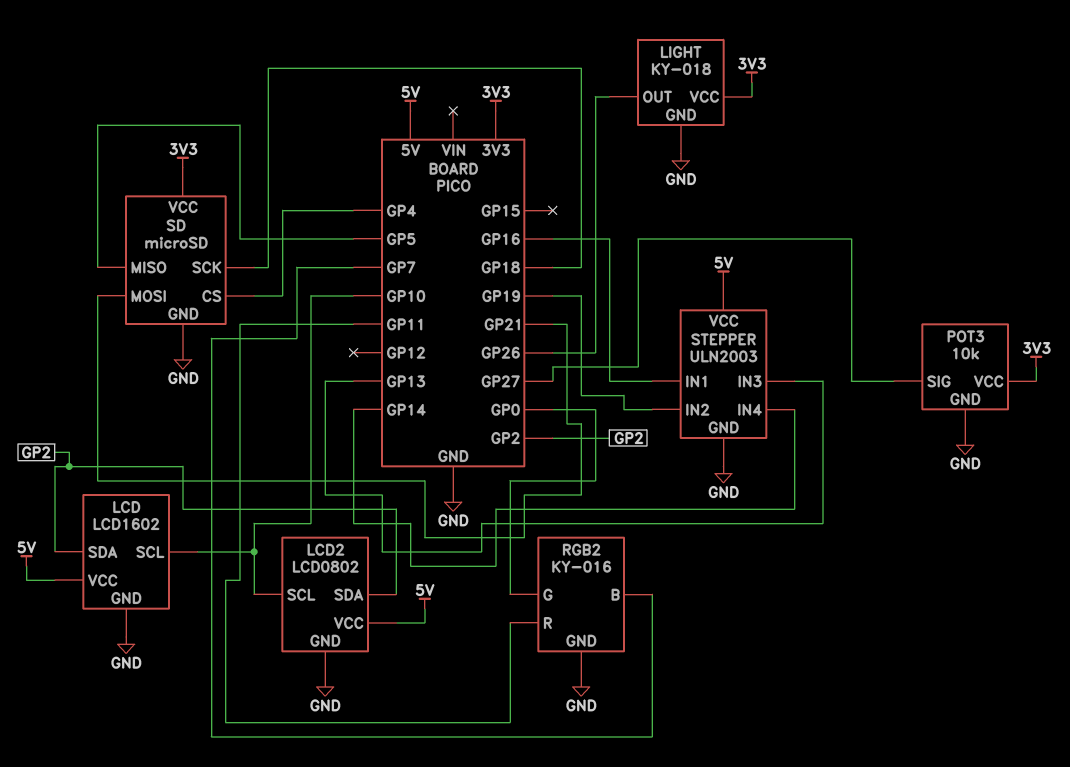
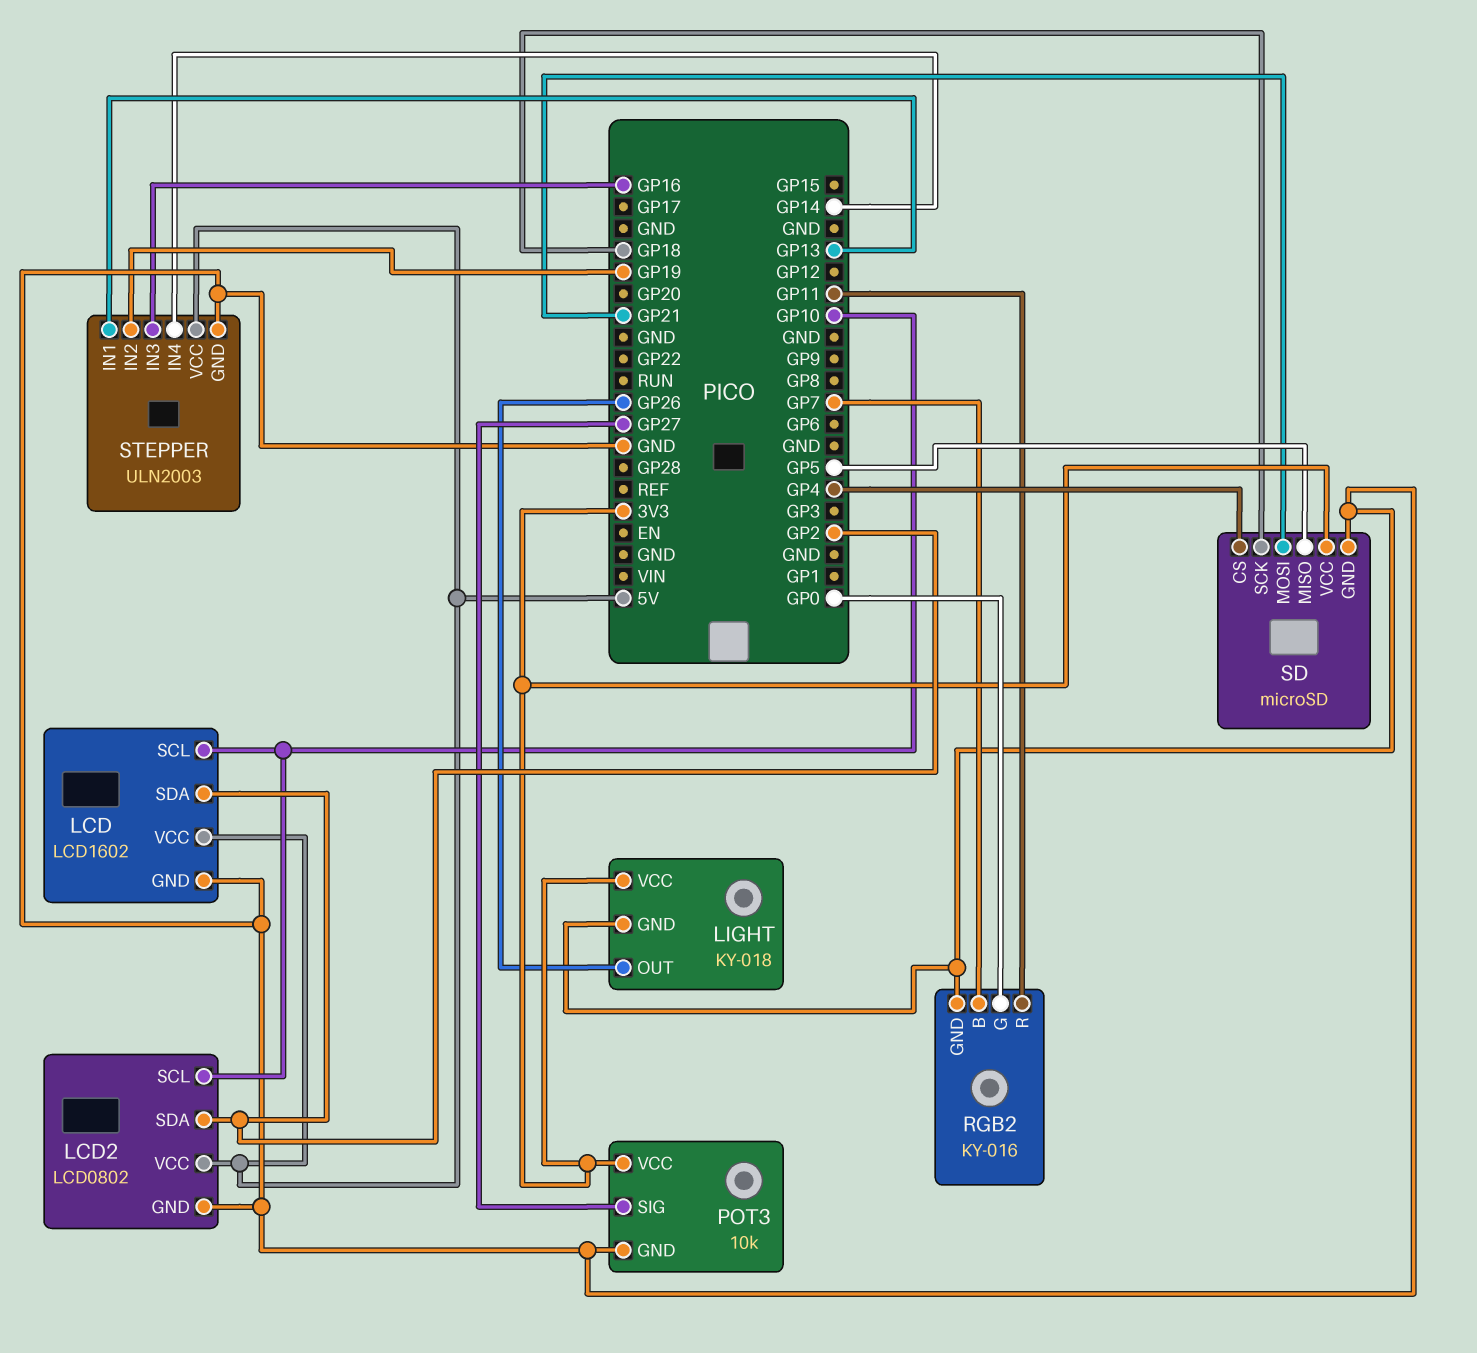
STEPPER pin IN1: GP16 -> GP13
STEPPER pin IN3: GP13 -> GP16

